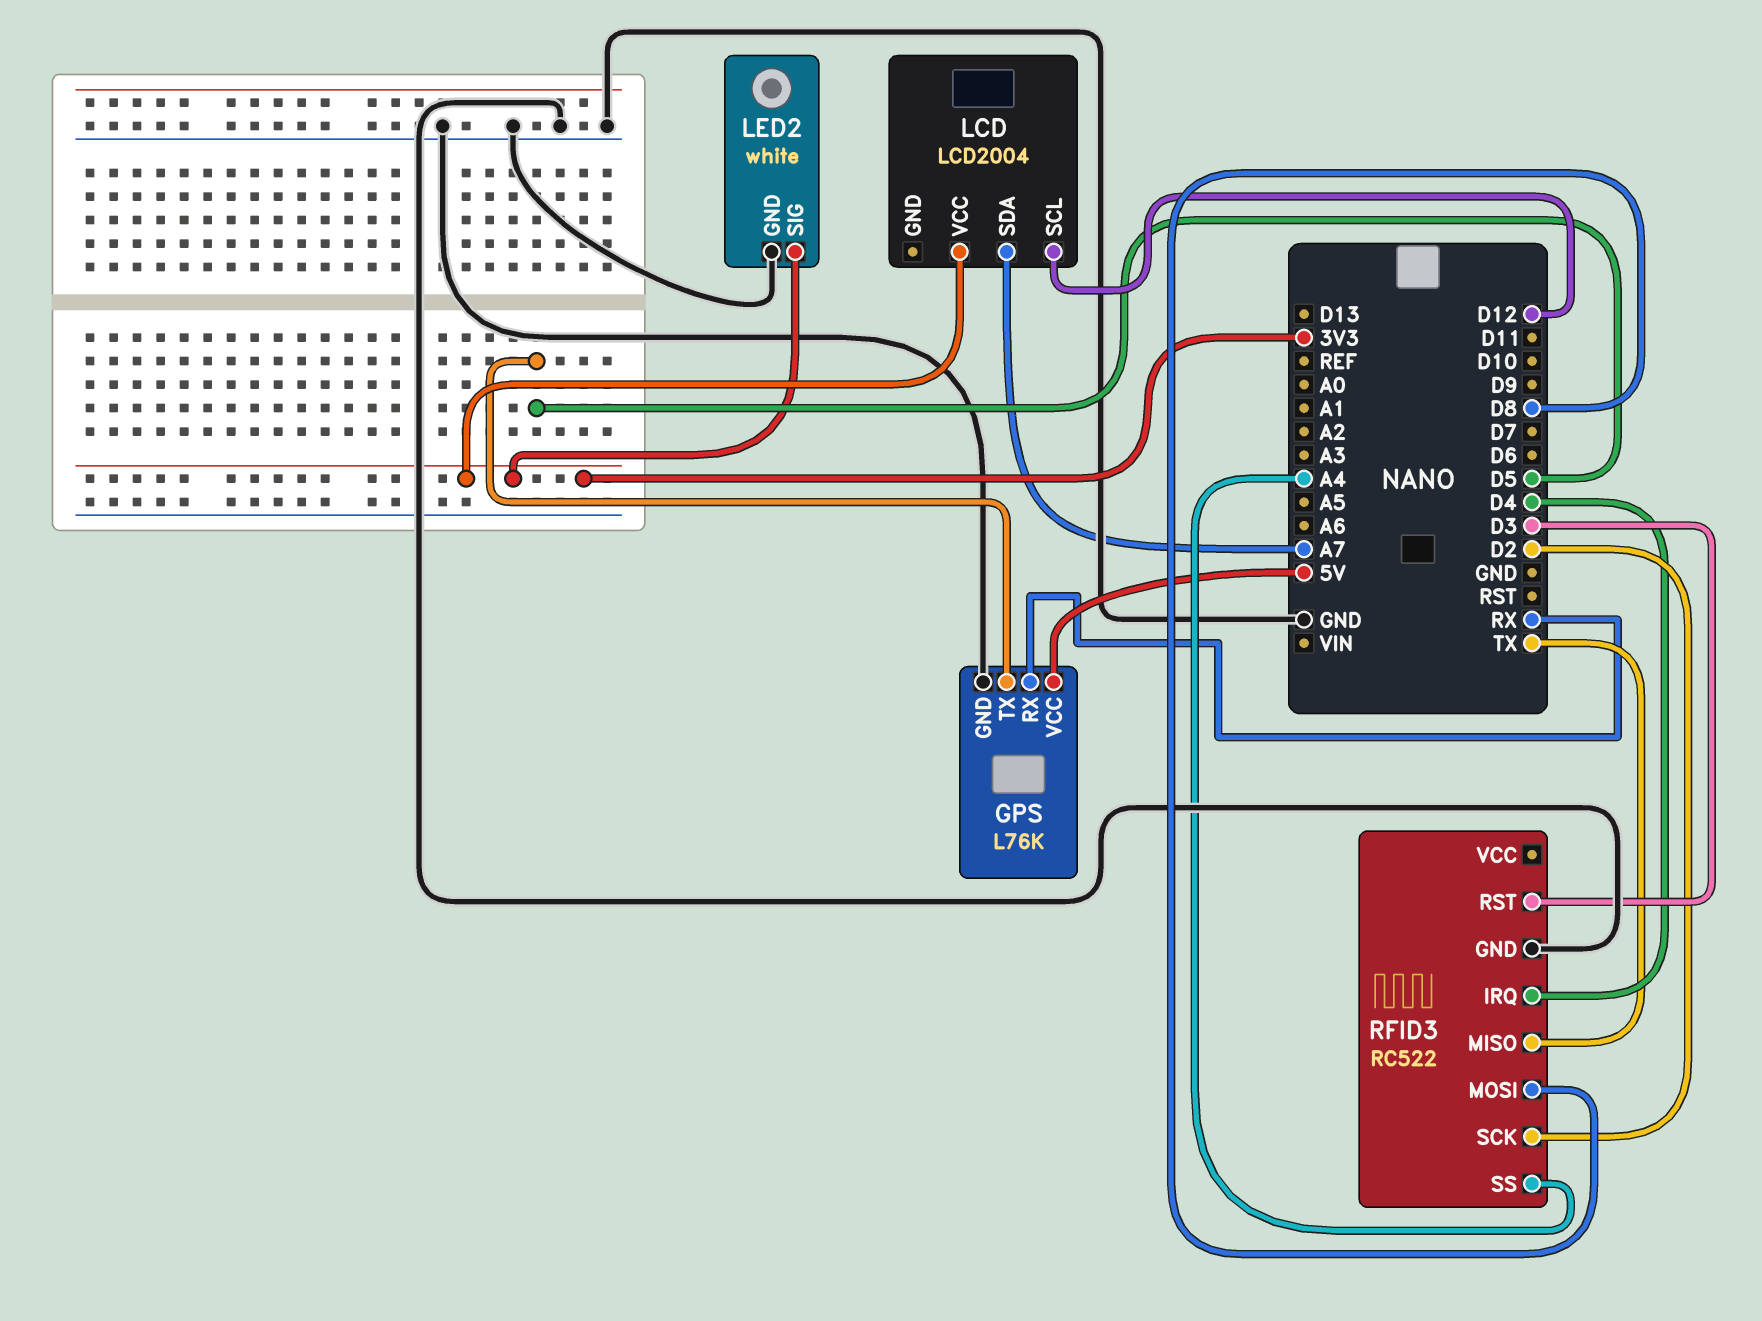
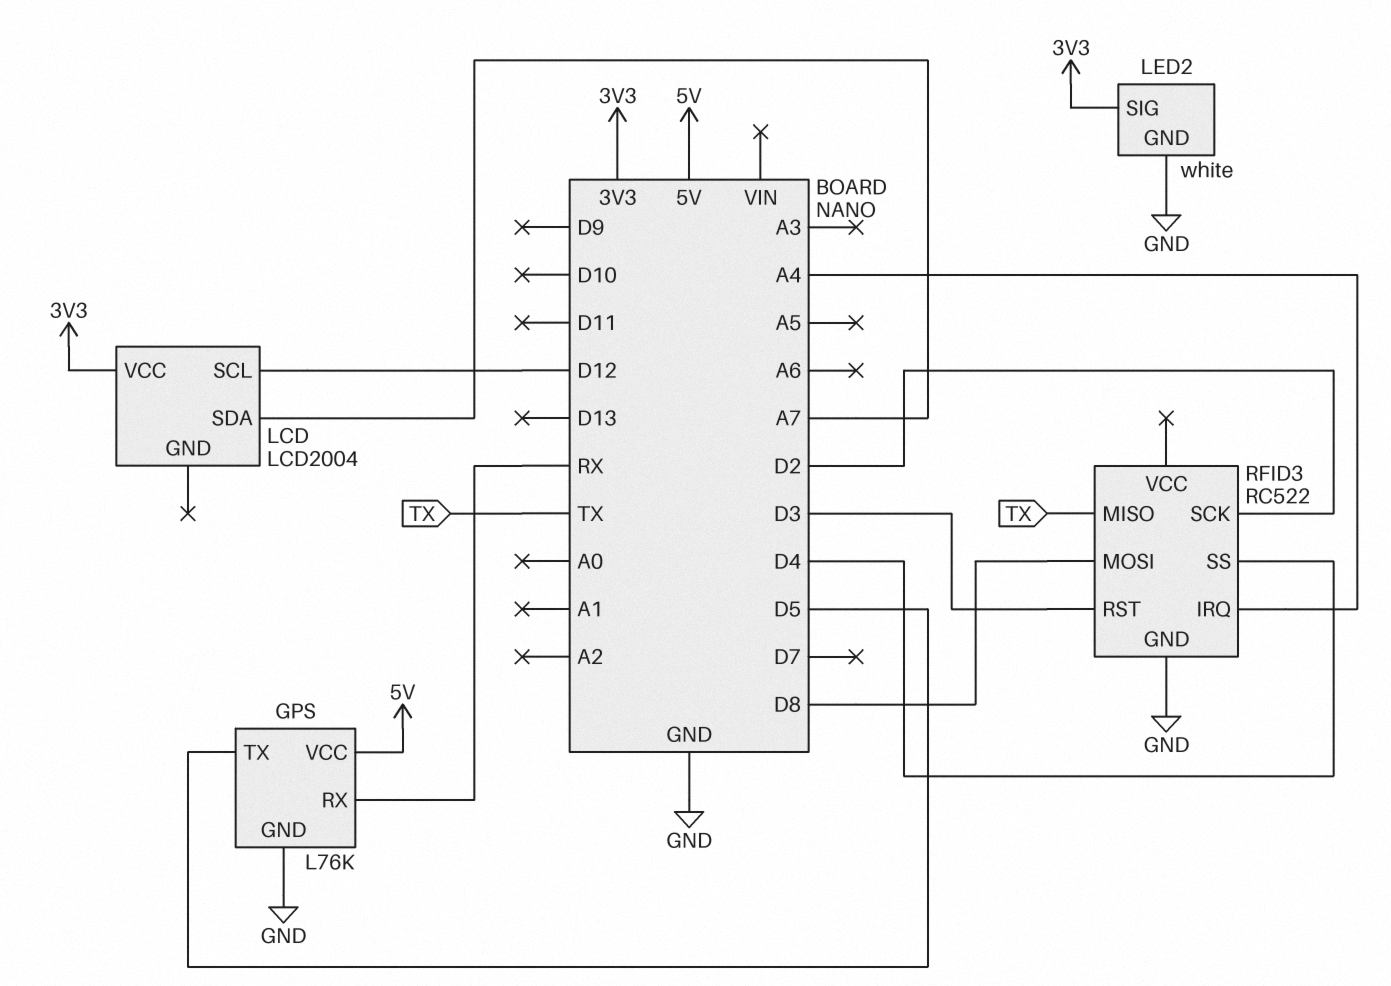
RFID3 pin IRQ: D4 -> A4
RFID3 pin SS: A4 -> D4

